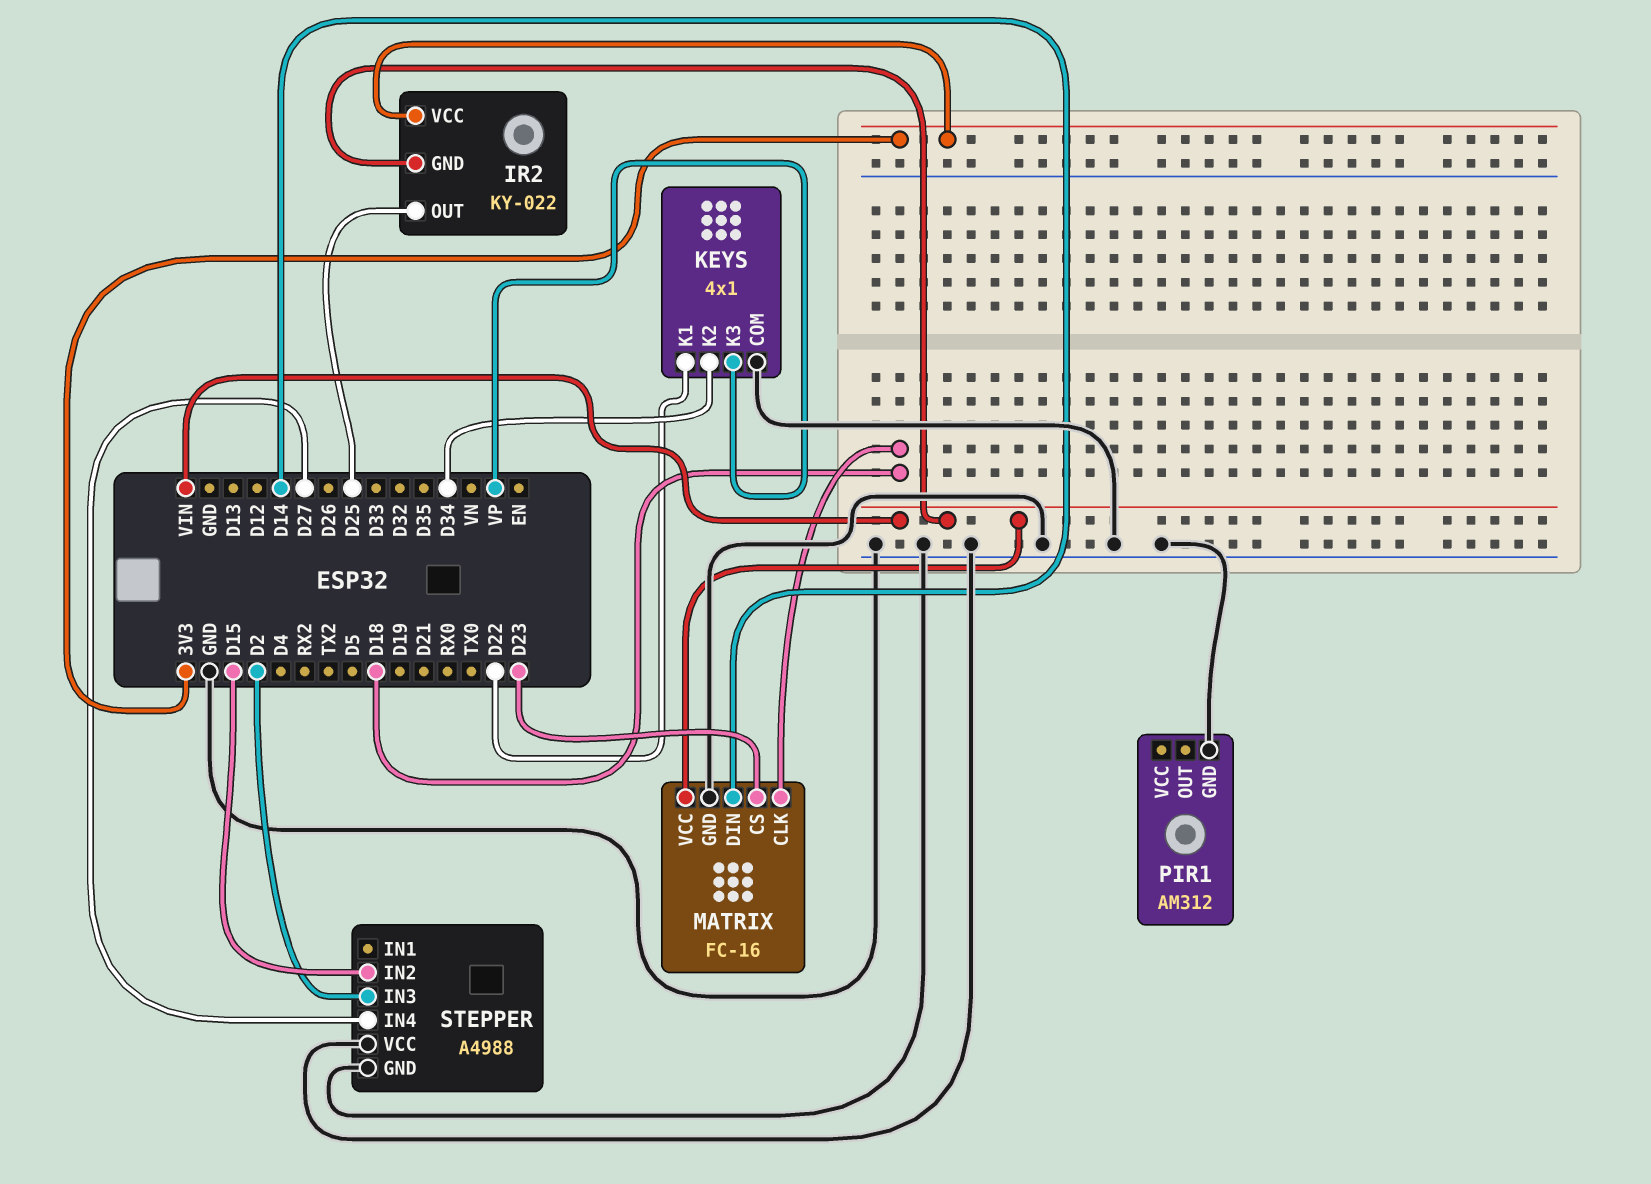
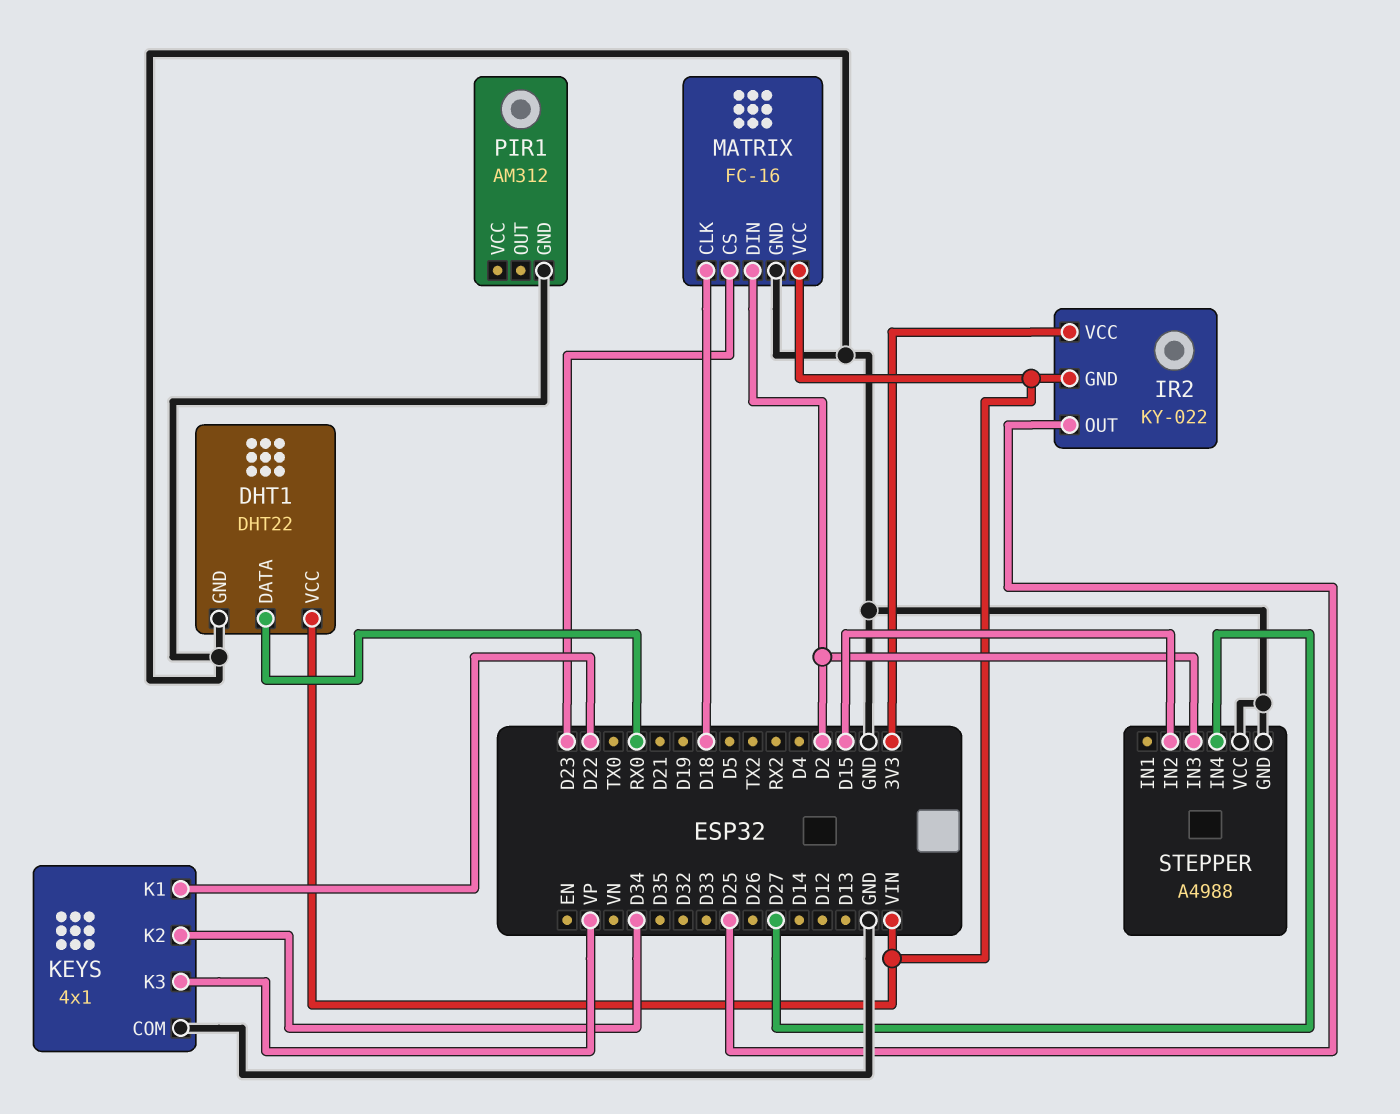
DHT1: none -> DHT22
DHT1 pin DATA: none -> RX0
DHT1 pin GND: none -> GND
DHT1 pin VCC: none -> VIN
MATRIX pin DIN: D14 -> D2

